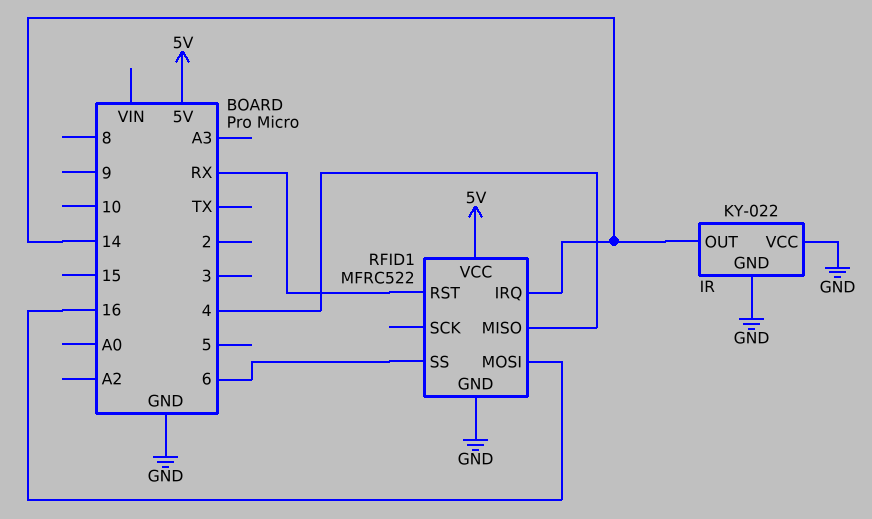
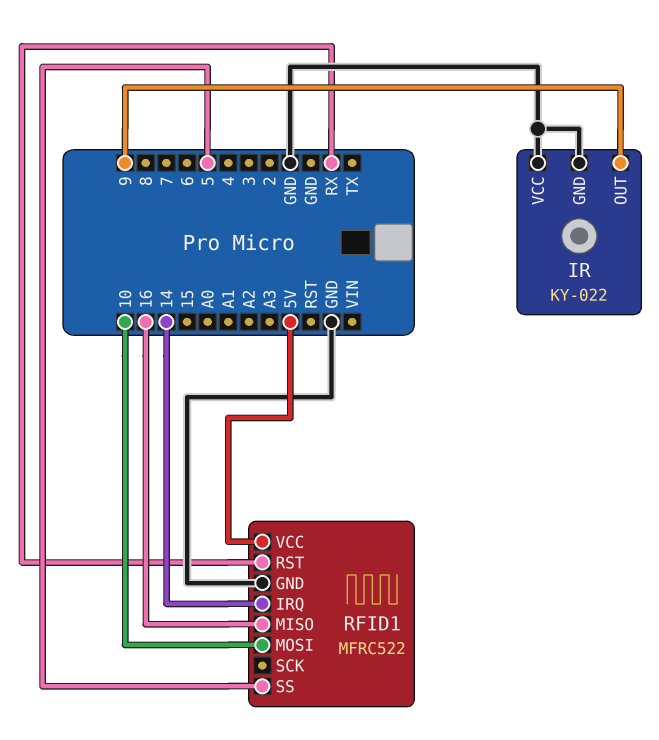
IR pin OUT: 14 -> 9
RFID1 pin MISO: 4 -> 16
RFID1 pin MOSI: 16 -> 10
RFID1 pin SS: 6 -> 5

